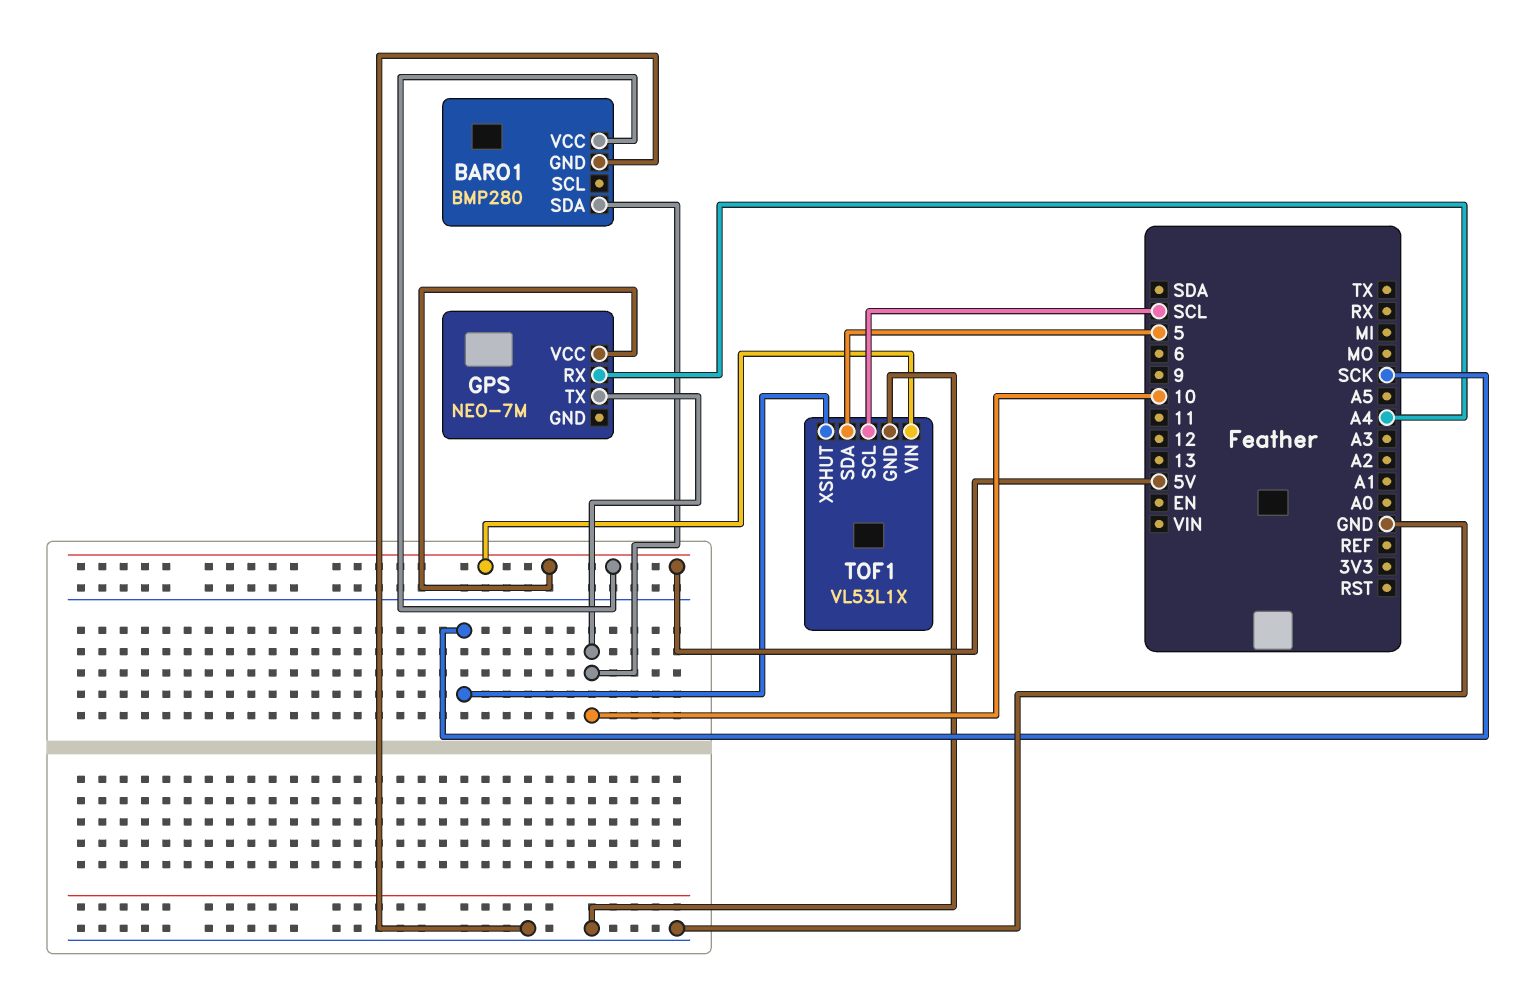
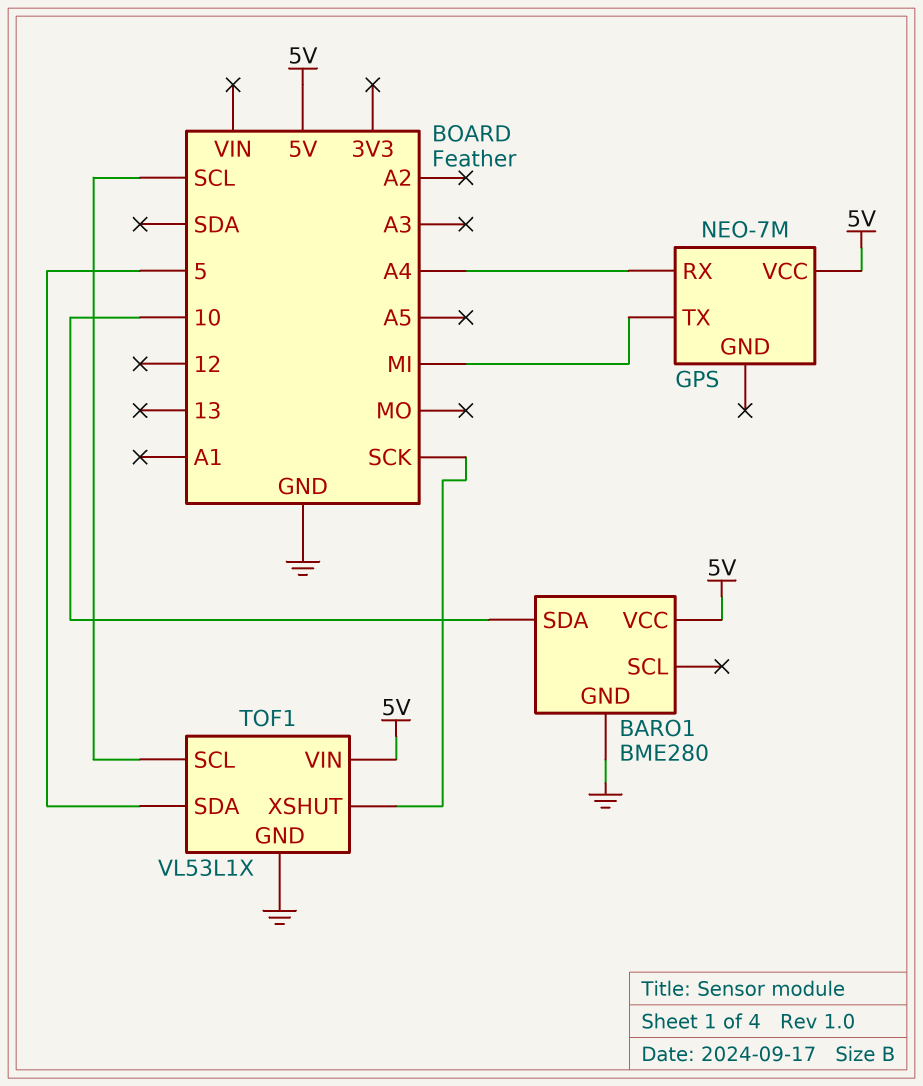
BARO1: BMP280 -> BME280
GPS pin TX: 10 -> MI

